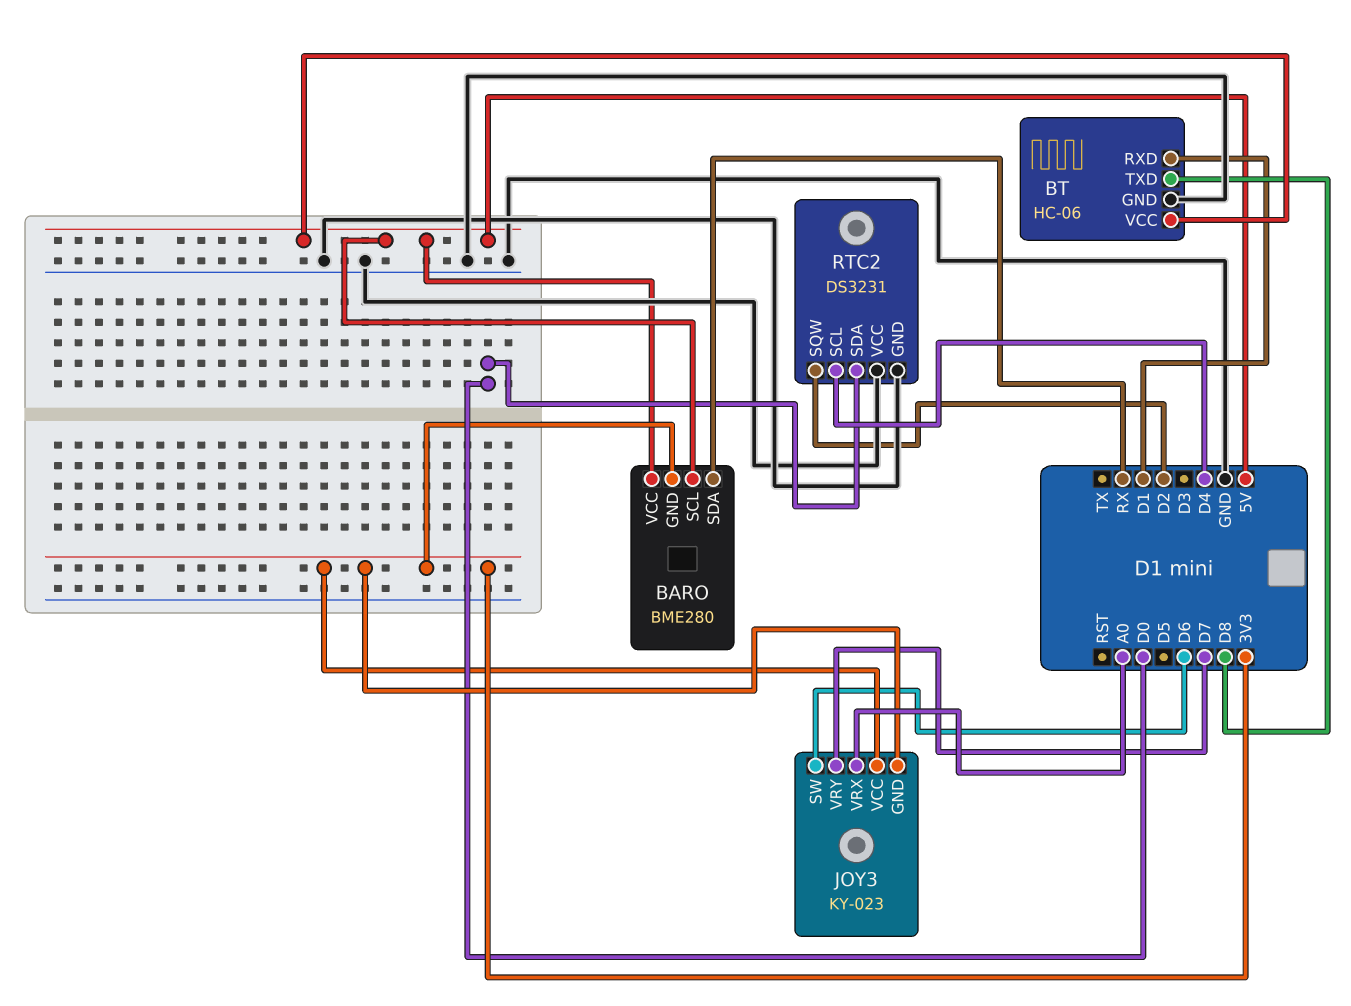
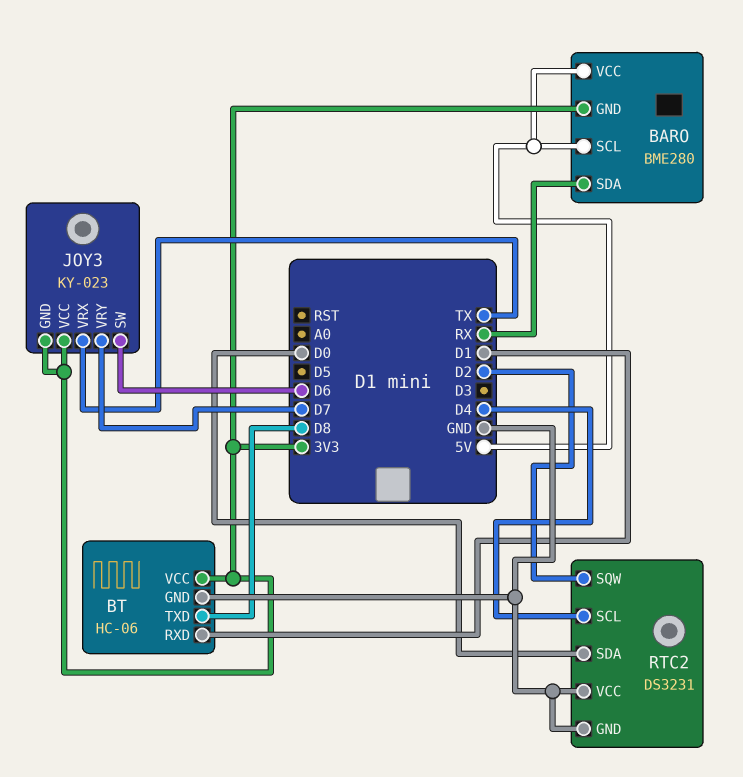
BT pin VCC: 5V -> 3V3
JOY3 pin VRX: A0 -> TX

